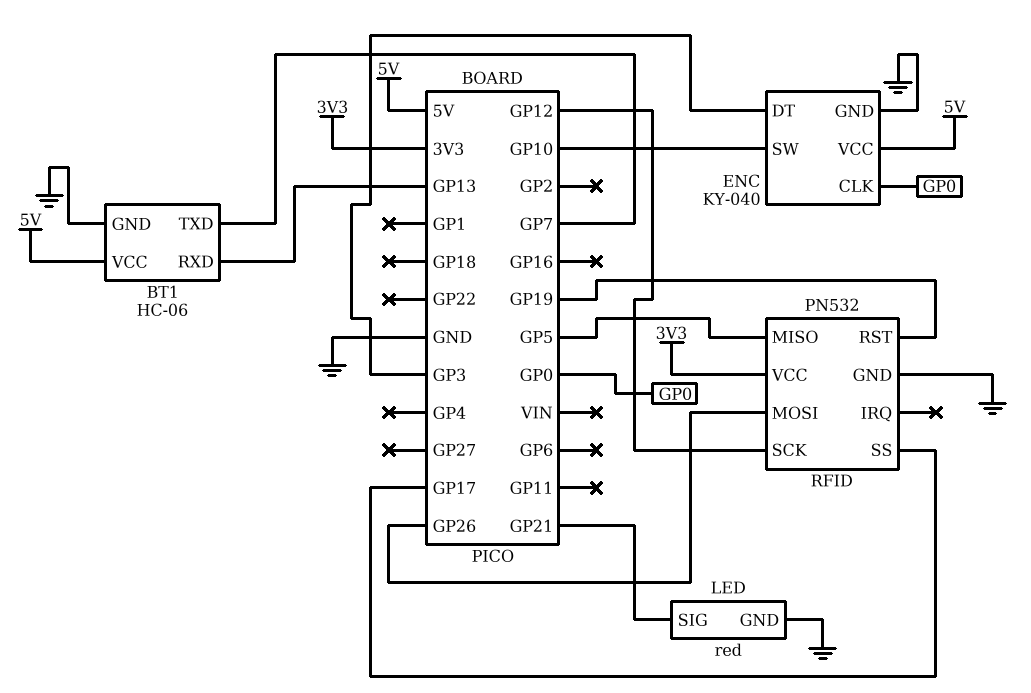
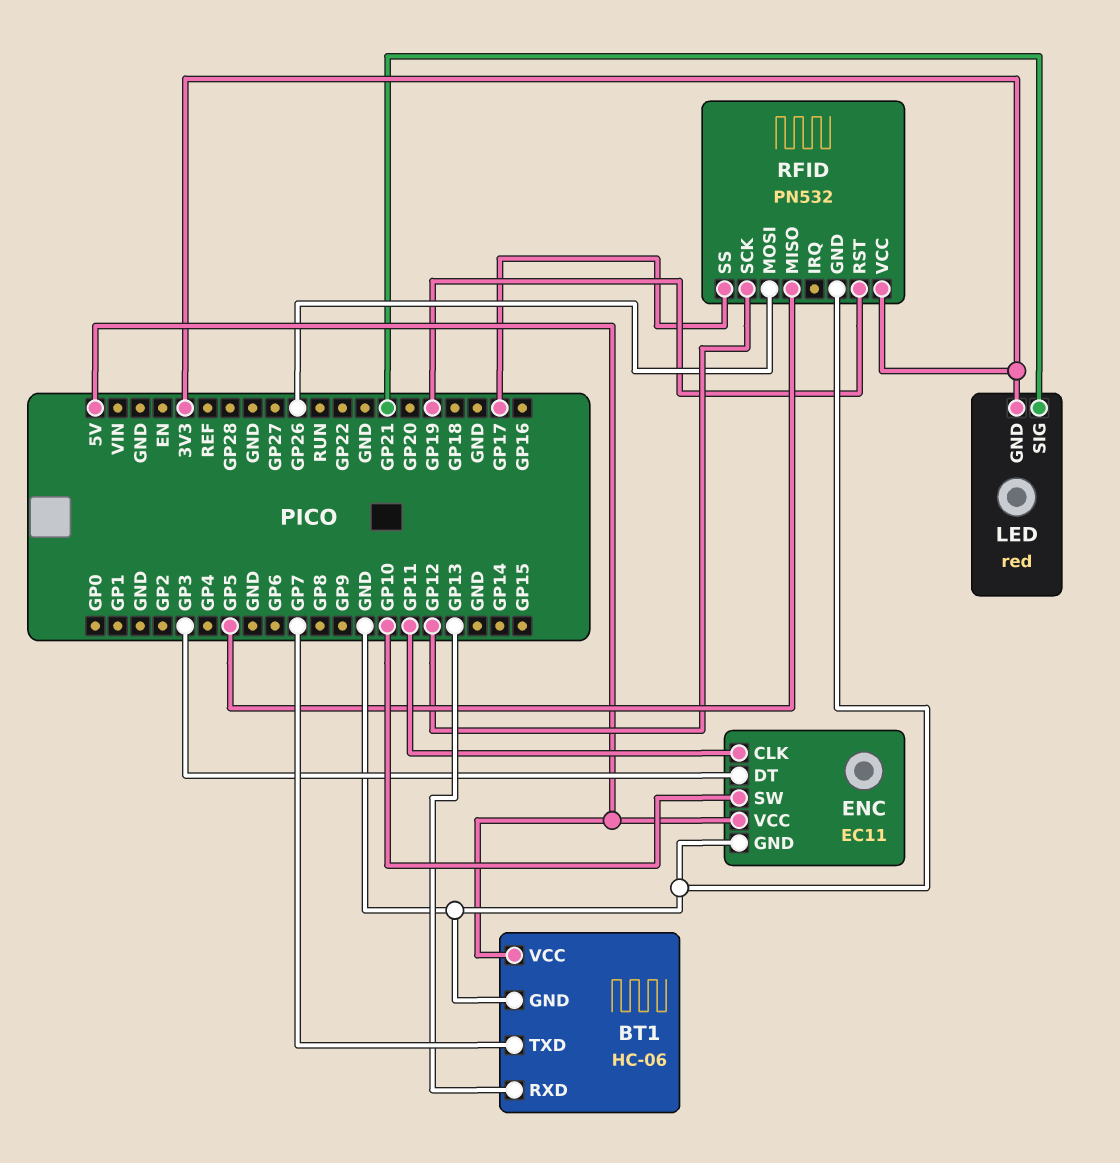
ENC: KY-040 -> EC11
ENC pin CLK: GP0 -> GP11
LED pin GND: GND -> 3V3

